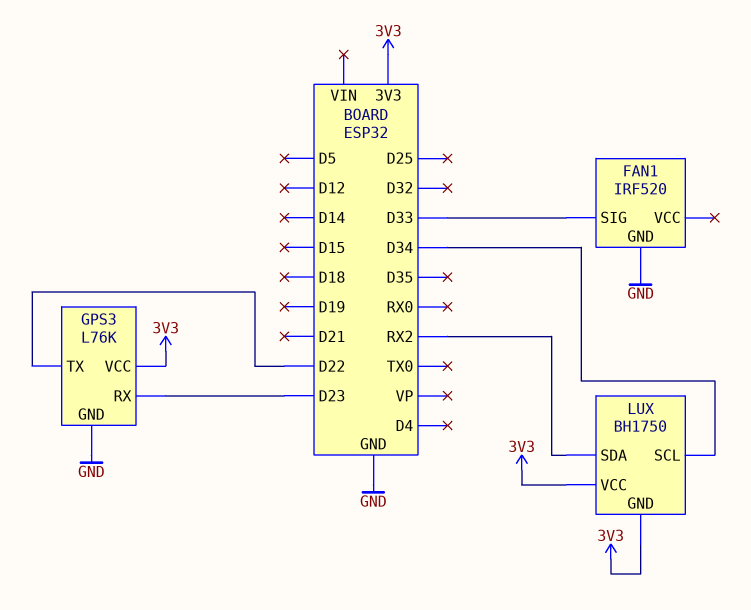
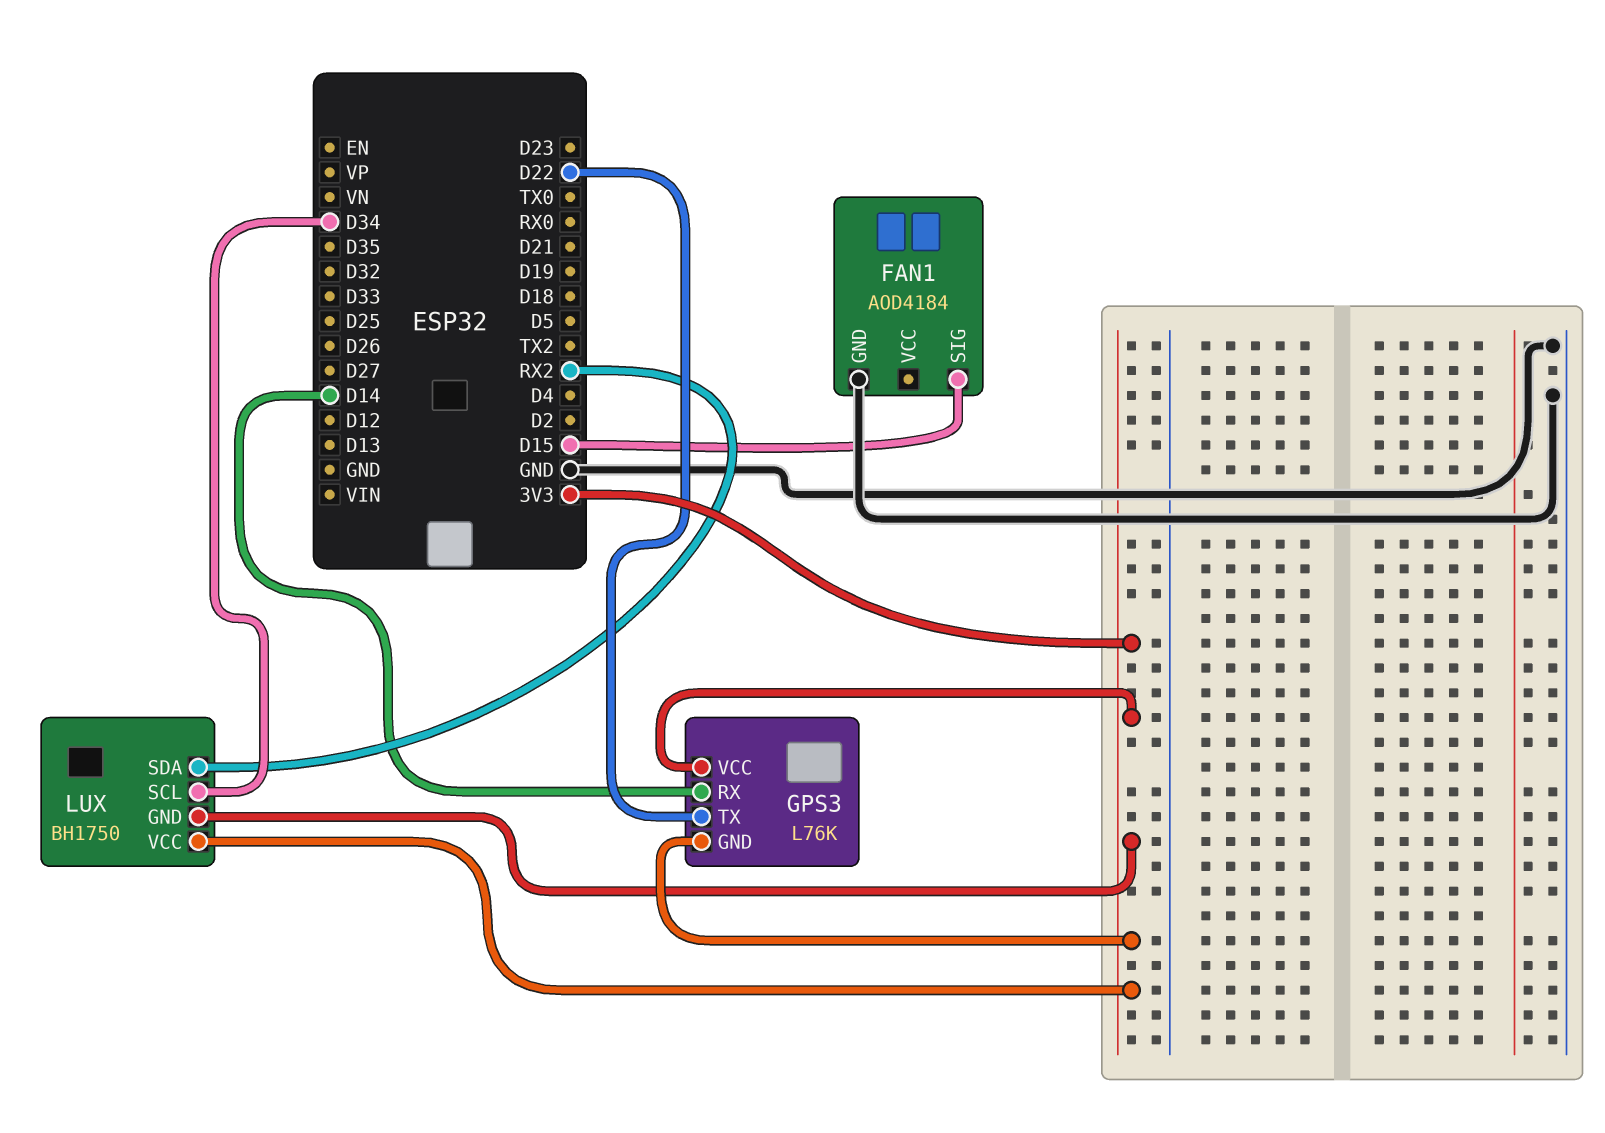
FAN1: IRF520 -> AOD4184
FAN1 pin SIG: D33 -> D15
GPS3 pin GND: GND -> 3V3
GPS3 pin RX: D23 -> D14

